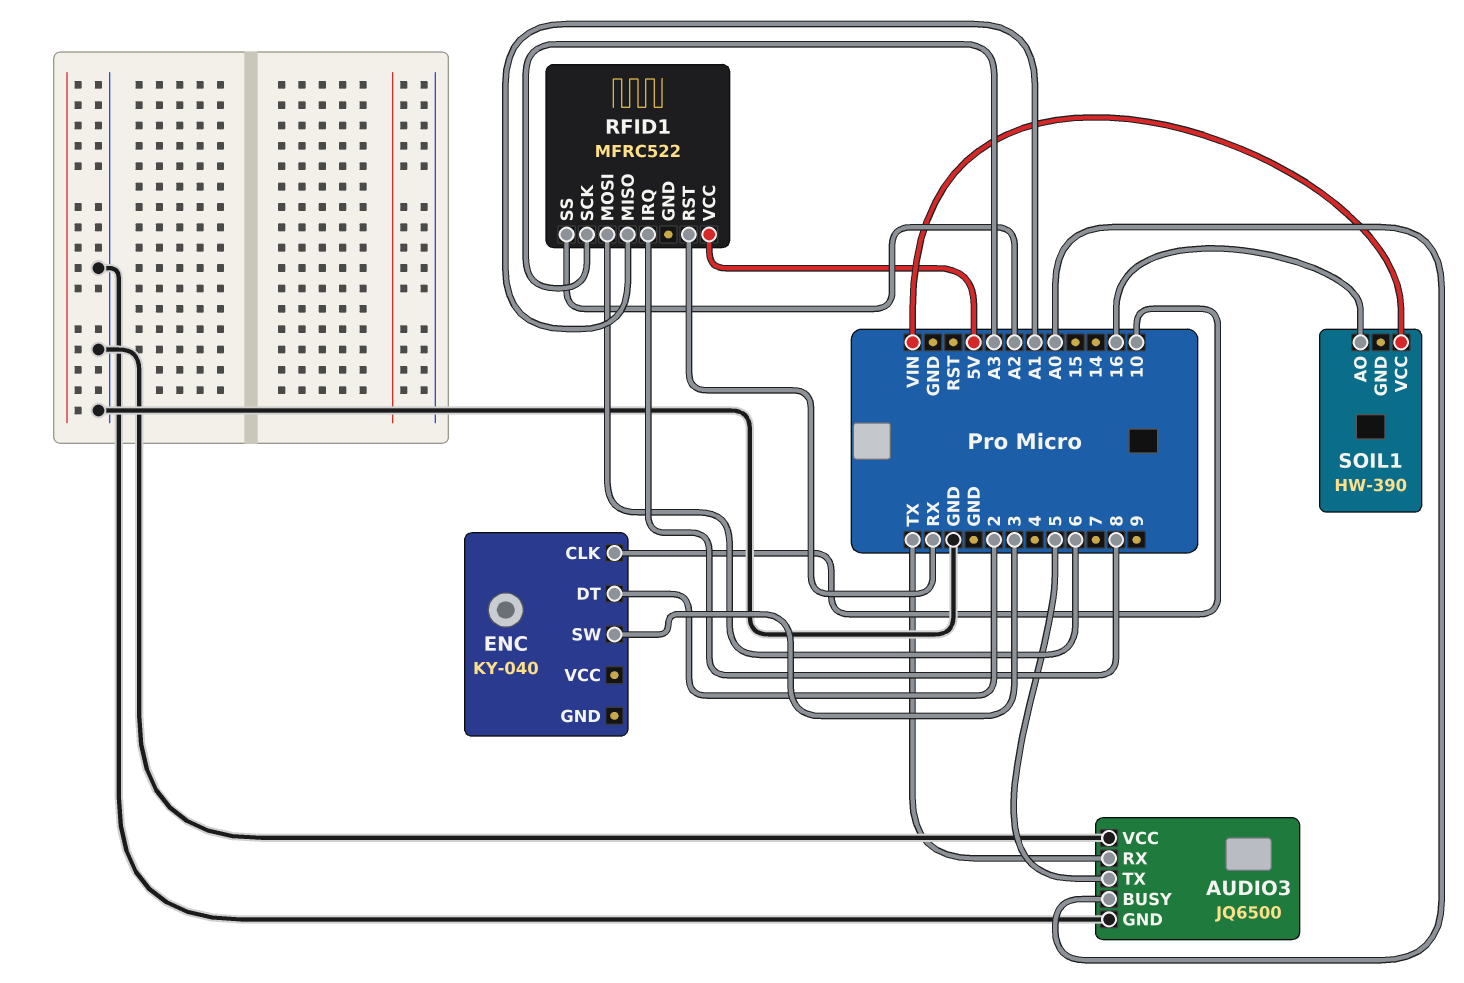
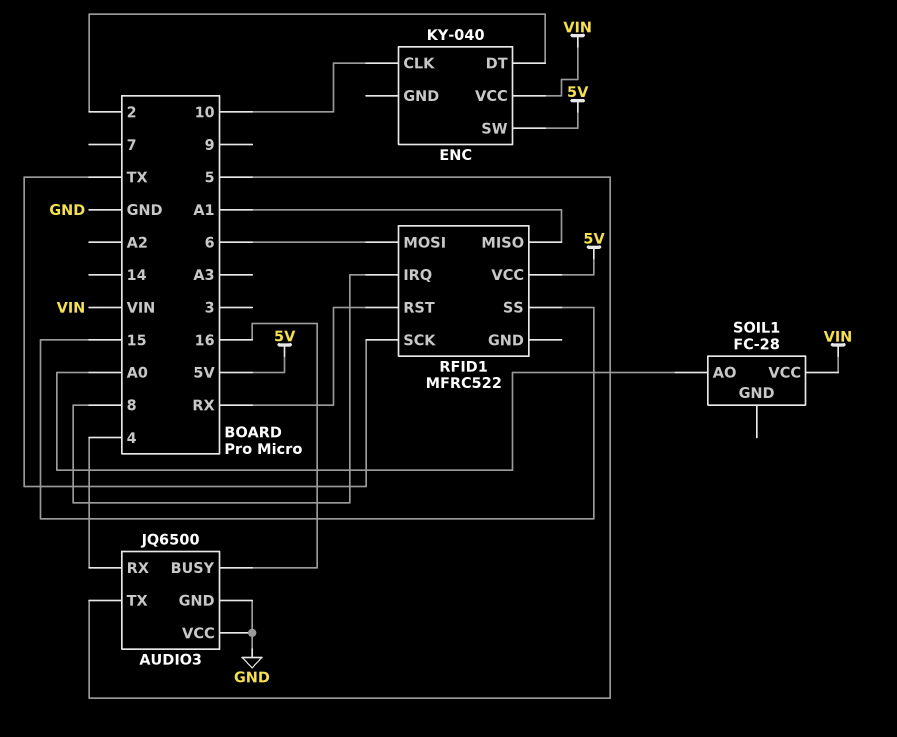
AUDIO3 pin BUSY: A0 -> 16
AUDIO3 pin RX: TX -> 4
ENC pin SW: 3 -> 5V
ENC pin VCC: none -> VIN
RFID1 pin SCK: A3 -> TX
RFID1 pin SS: A2 -> 15
SOIL1: HW-390 -> FC-28
SOIL1 pin AO: 16 -> A0

